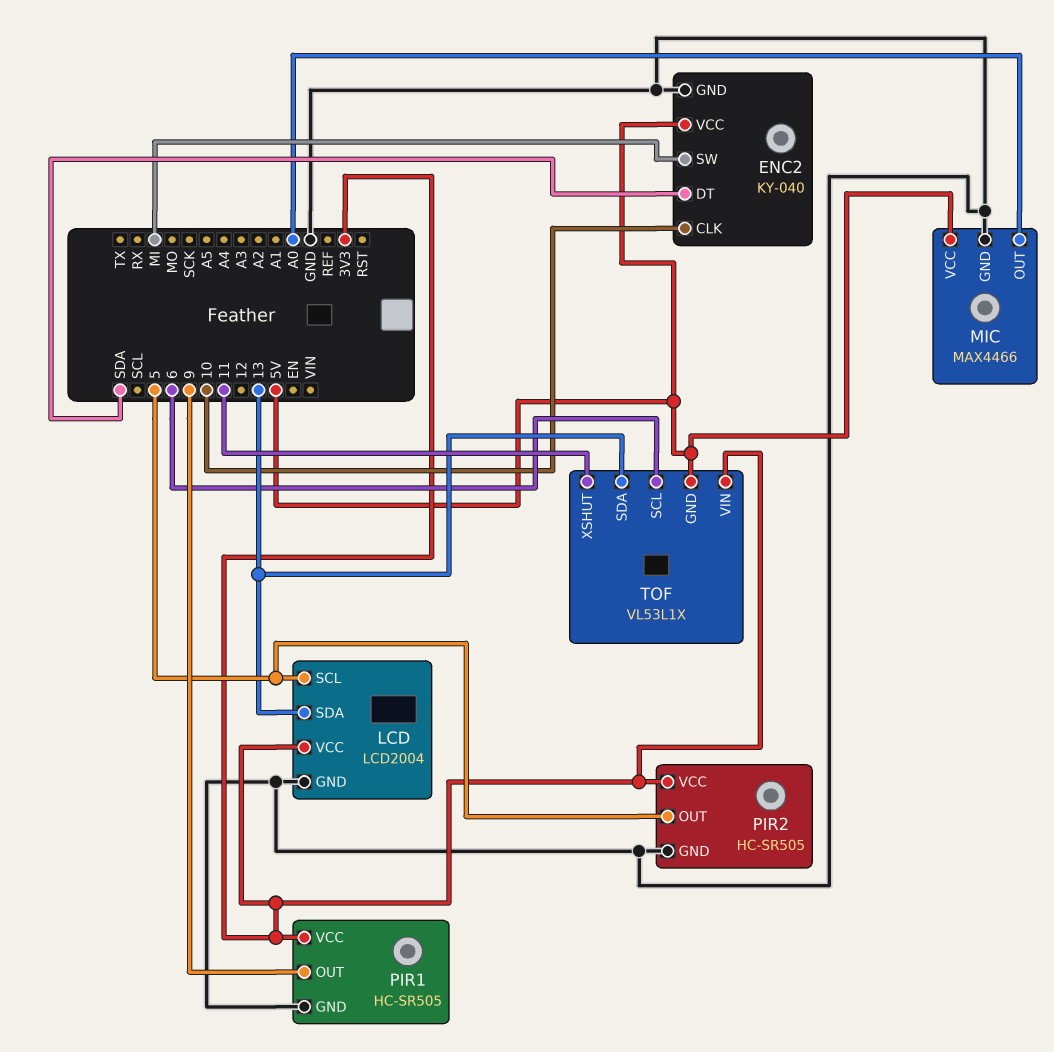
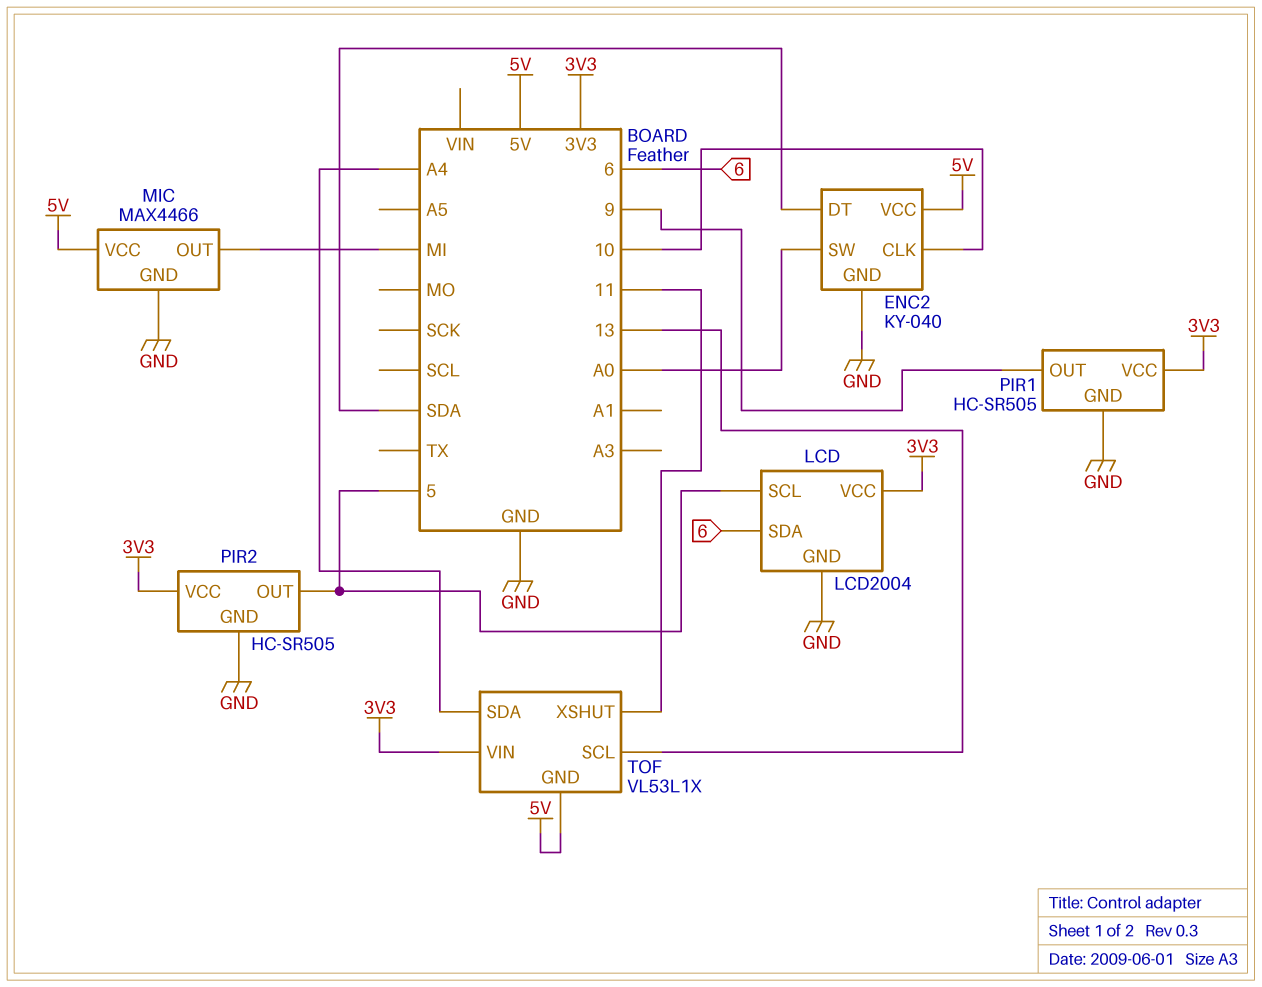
ENC2 pin SW: MI -> A0
LCD pin SDA: 13 -> 6
MIC pin OUT: A0 -> MI
TOF pin SCL: 6 -> 13
TOF pin SDA: 13 -> A4

